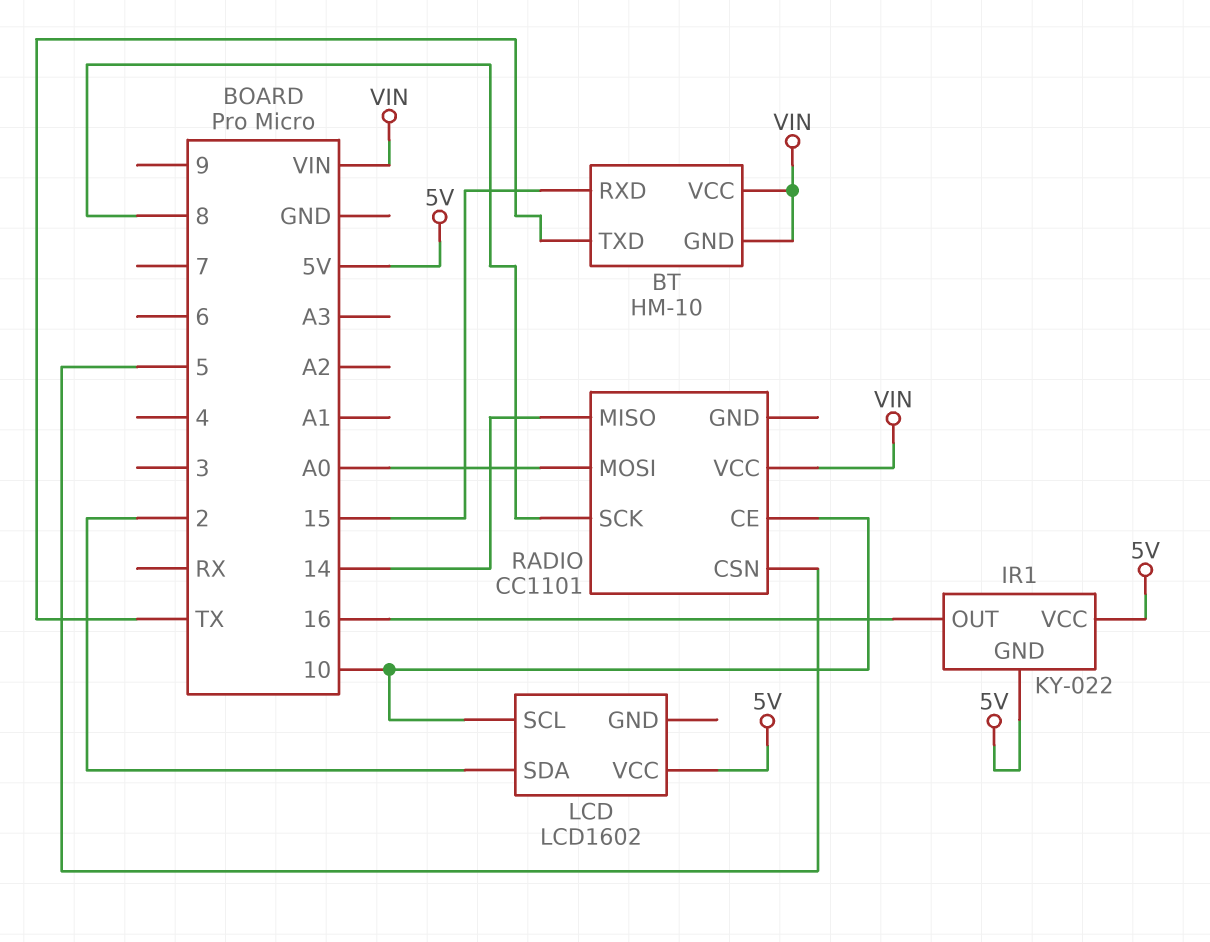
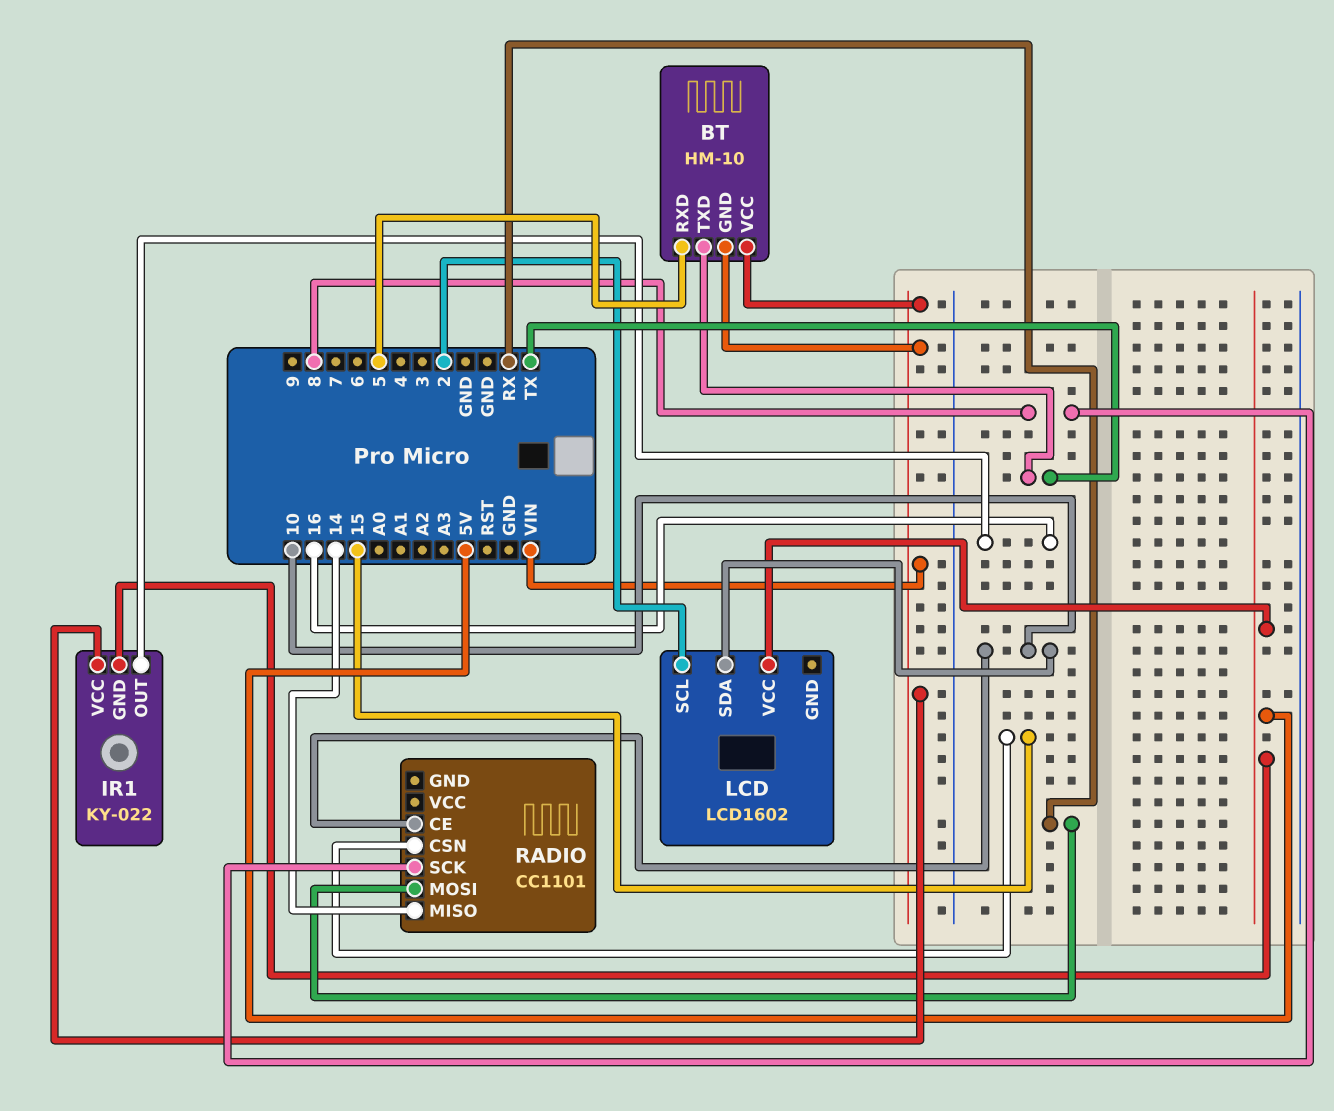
BT pin RXD: 15 -> 5
IR1 pin VCC: 5V -> VIN
LCD pin SCL: 10 -> 2
LCD pin SDA: 2 -> 10
RADIO pin CSN: 5 -> 15
RADIO pin MOSI: A0 -> RX
RADIO pin VCC: VIN -> none

